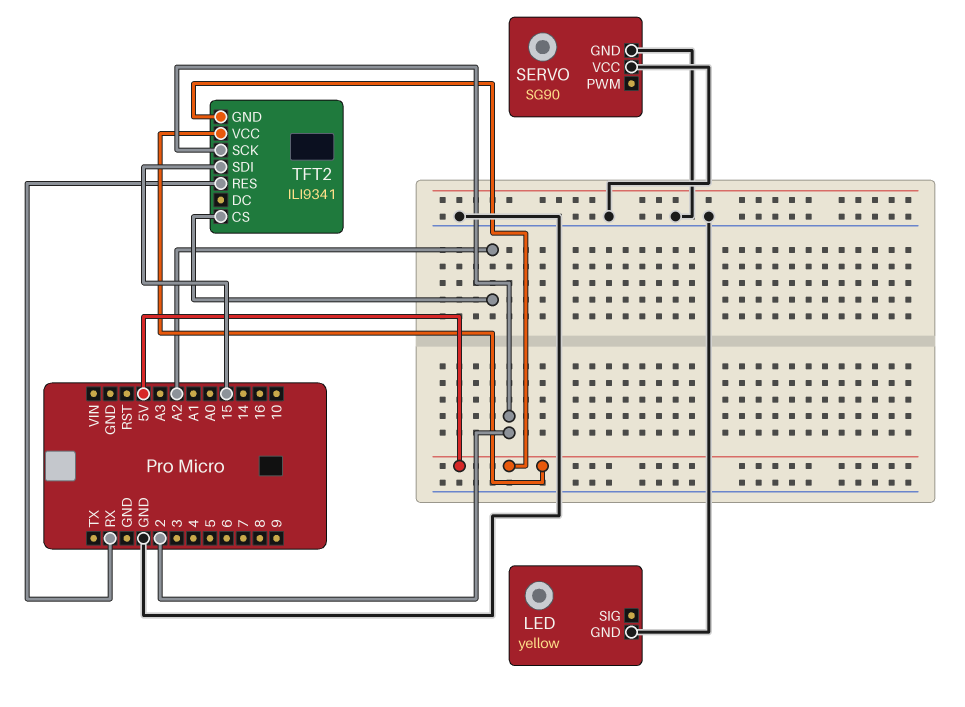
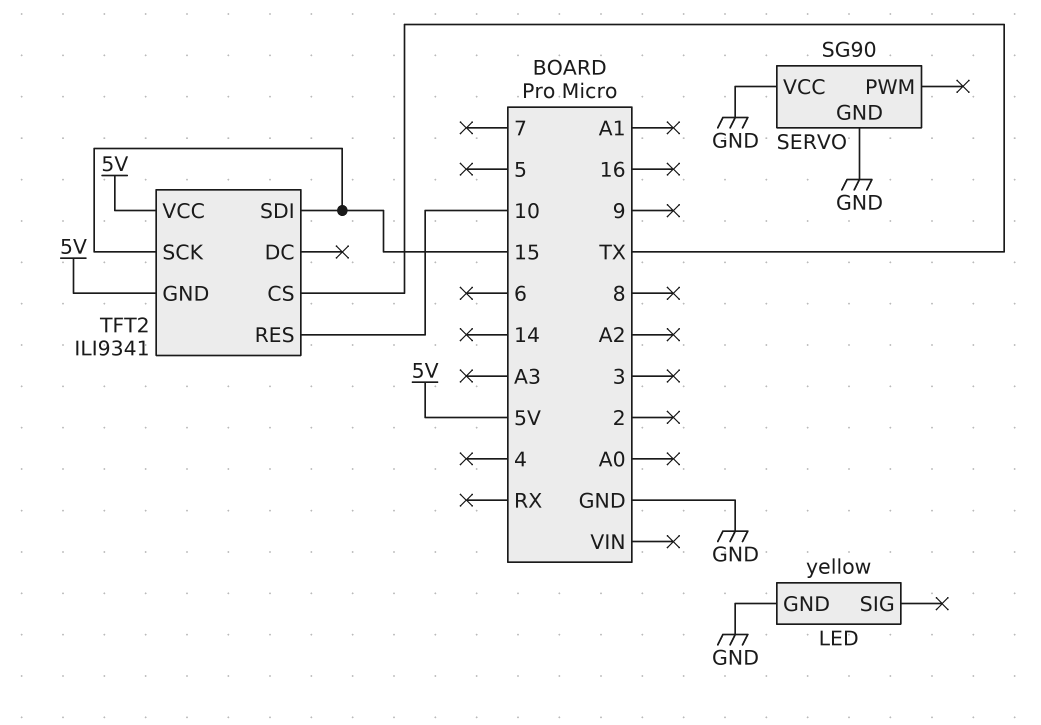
TFT2 pin CS: A2 -> TX
TFT2 pin RES: RX -> 10
TFT2 pin SCK: 2 -> 15

